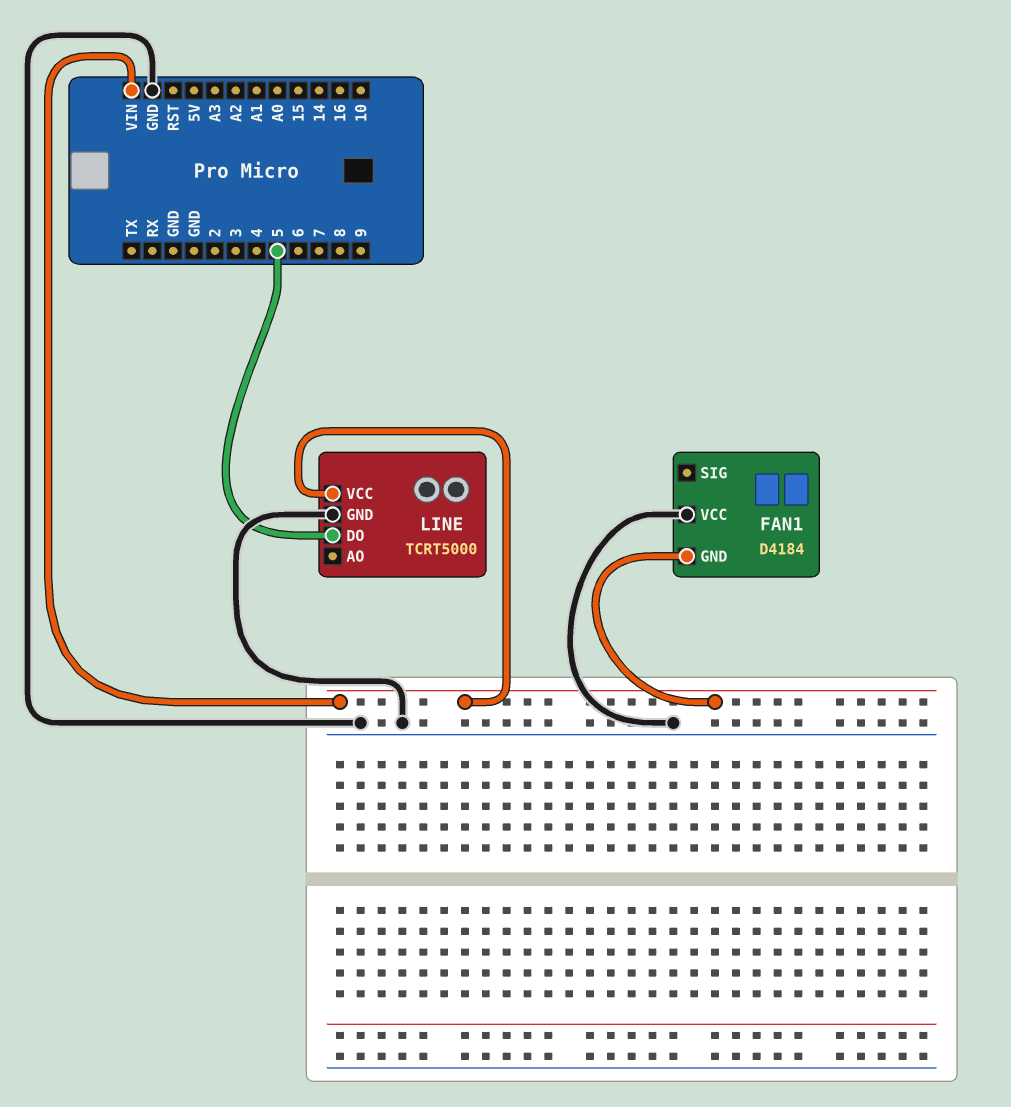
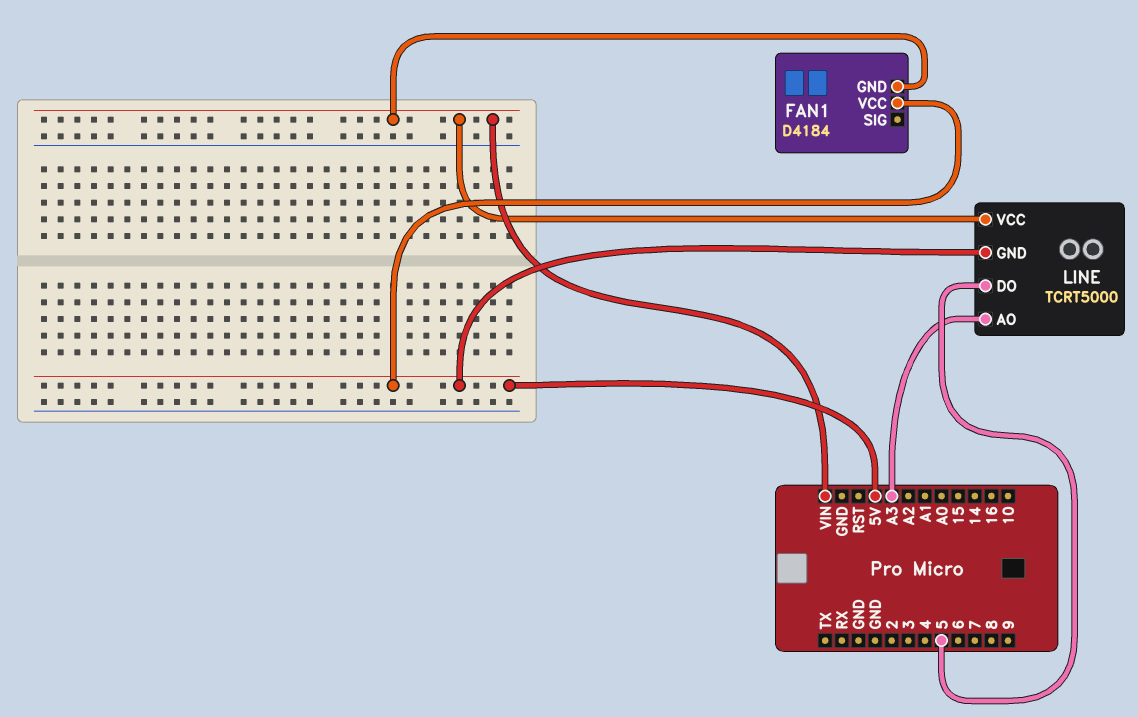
FAN1 pin VCC: GND -> 5V
LINE pin AO: none -> A3
LINE pin GND: GND -> 5V

